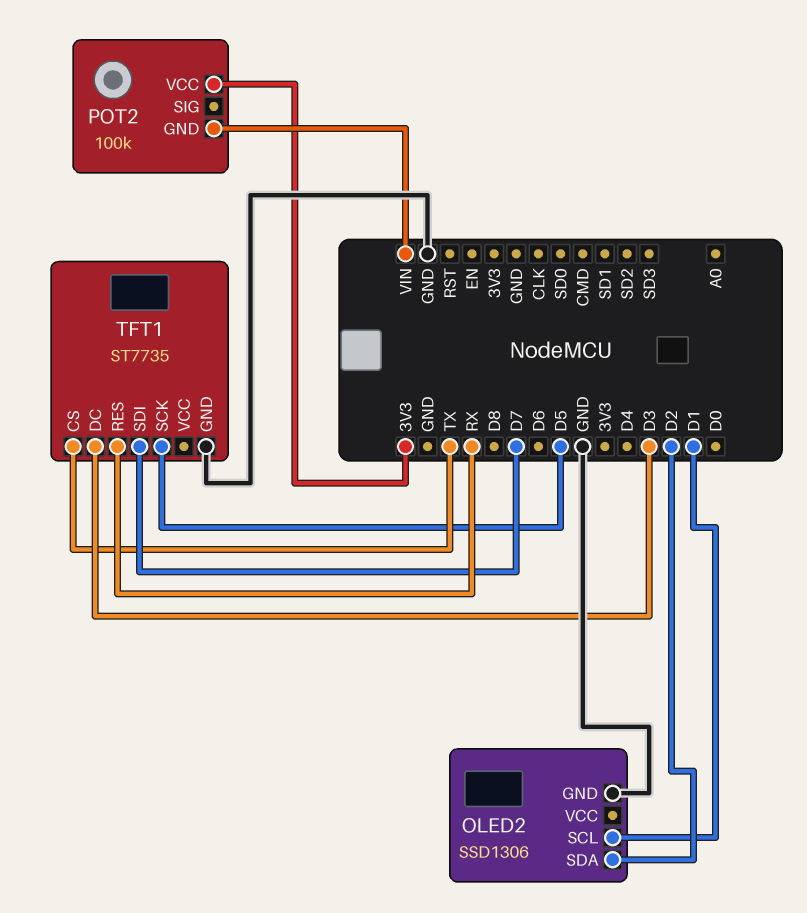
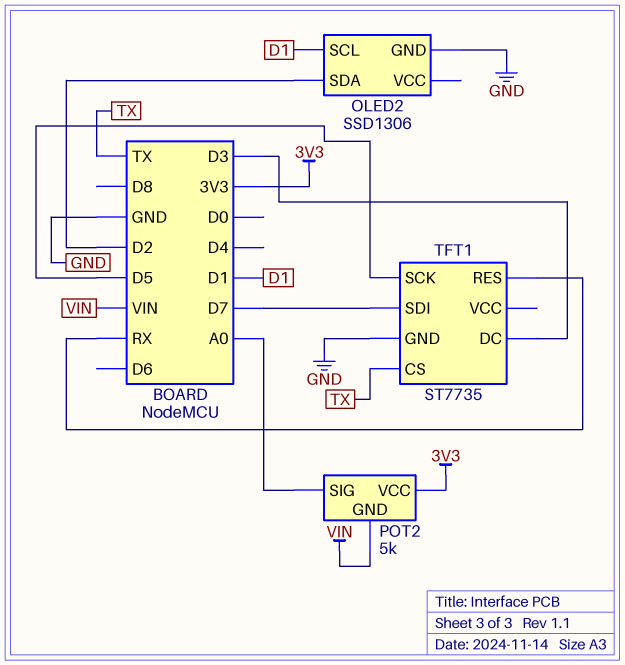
POT2: 100k -> 5k
POT2 pin SIG: none -> A0

